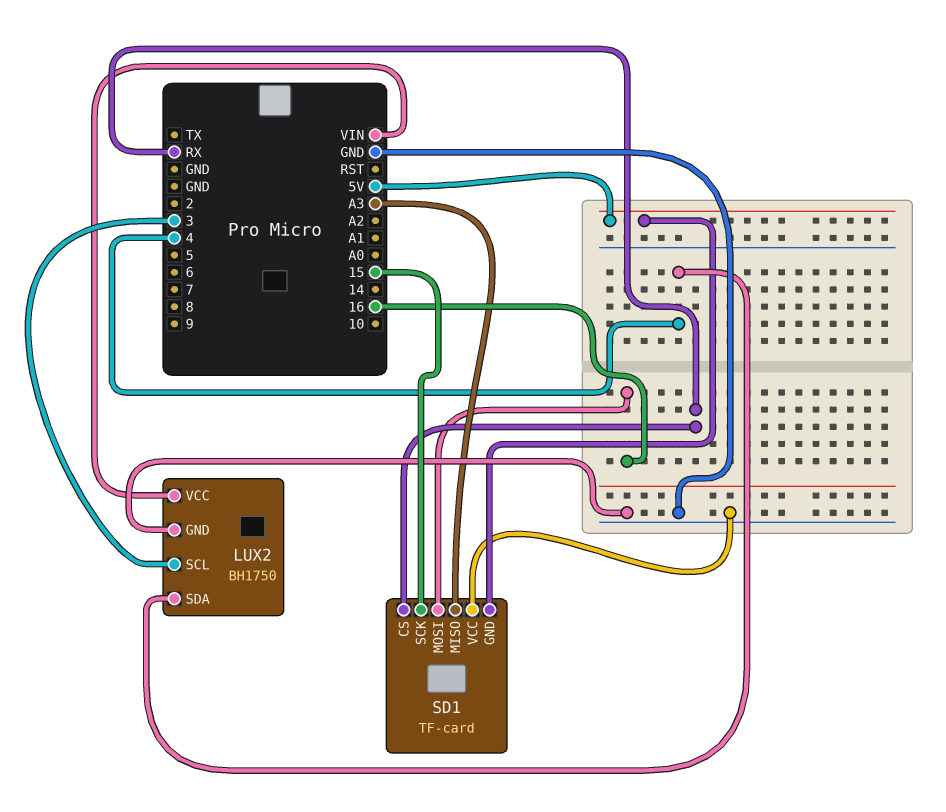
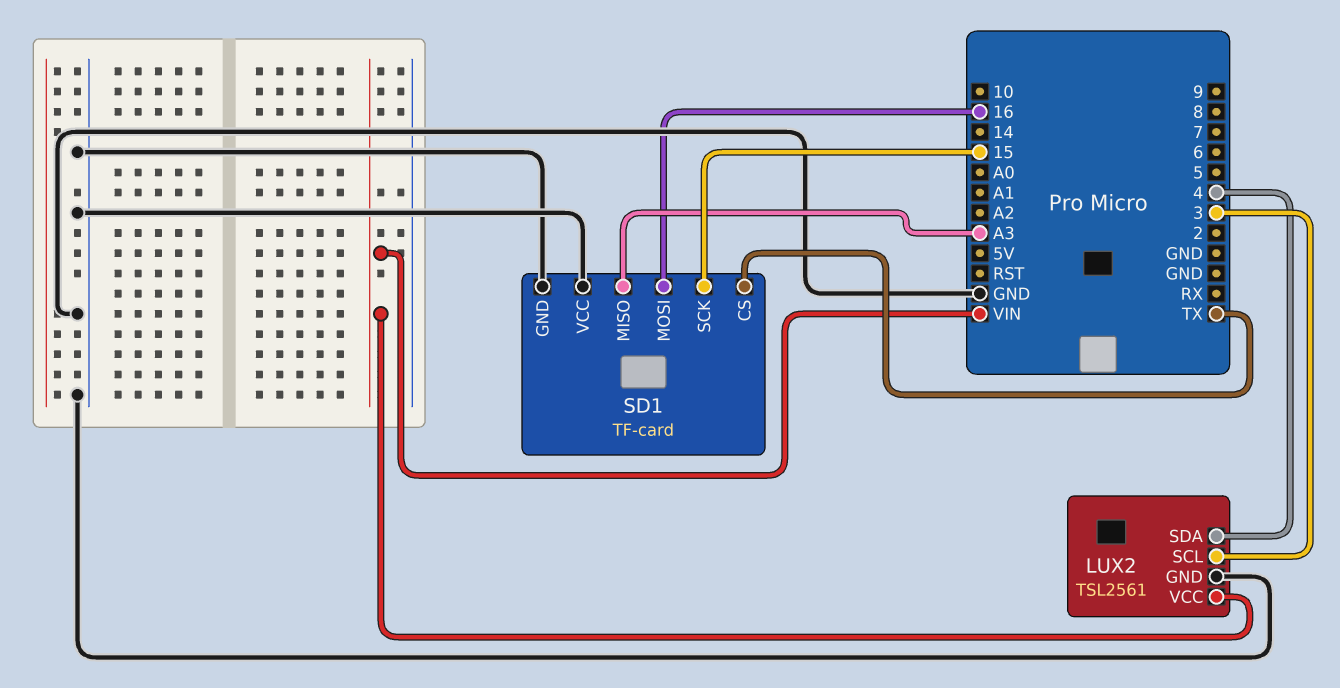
LUX2: BH1750 -> TSL2561
SD1 pin CS: RX -> TX
SD1 pin GND: 5V -> GND

